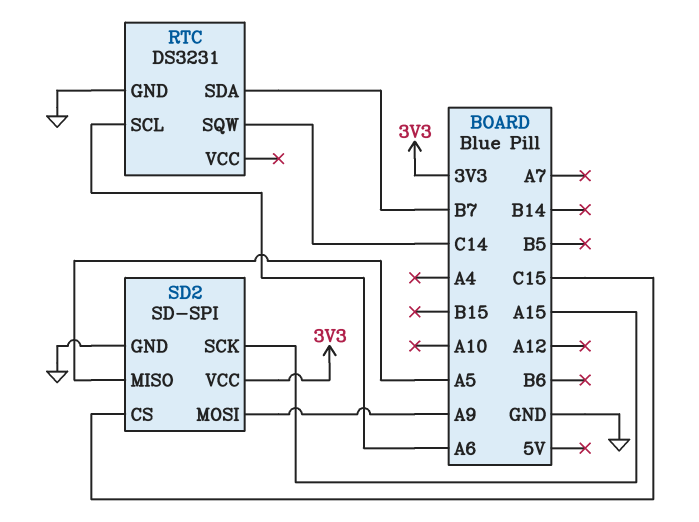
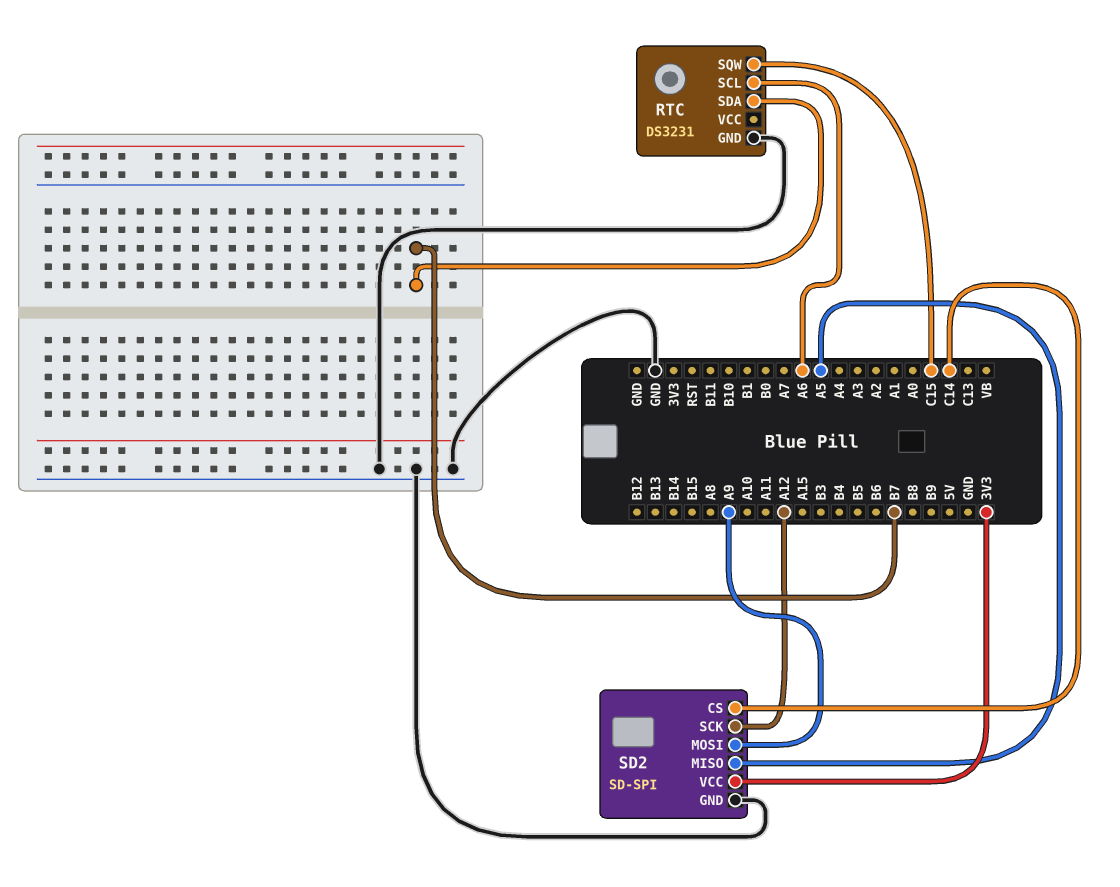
RTC pin SQW: C14 -> C15
SD2 pin CS: C15 -> C14
SD2 pin SCK: A15 -> A12

